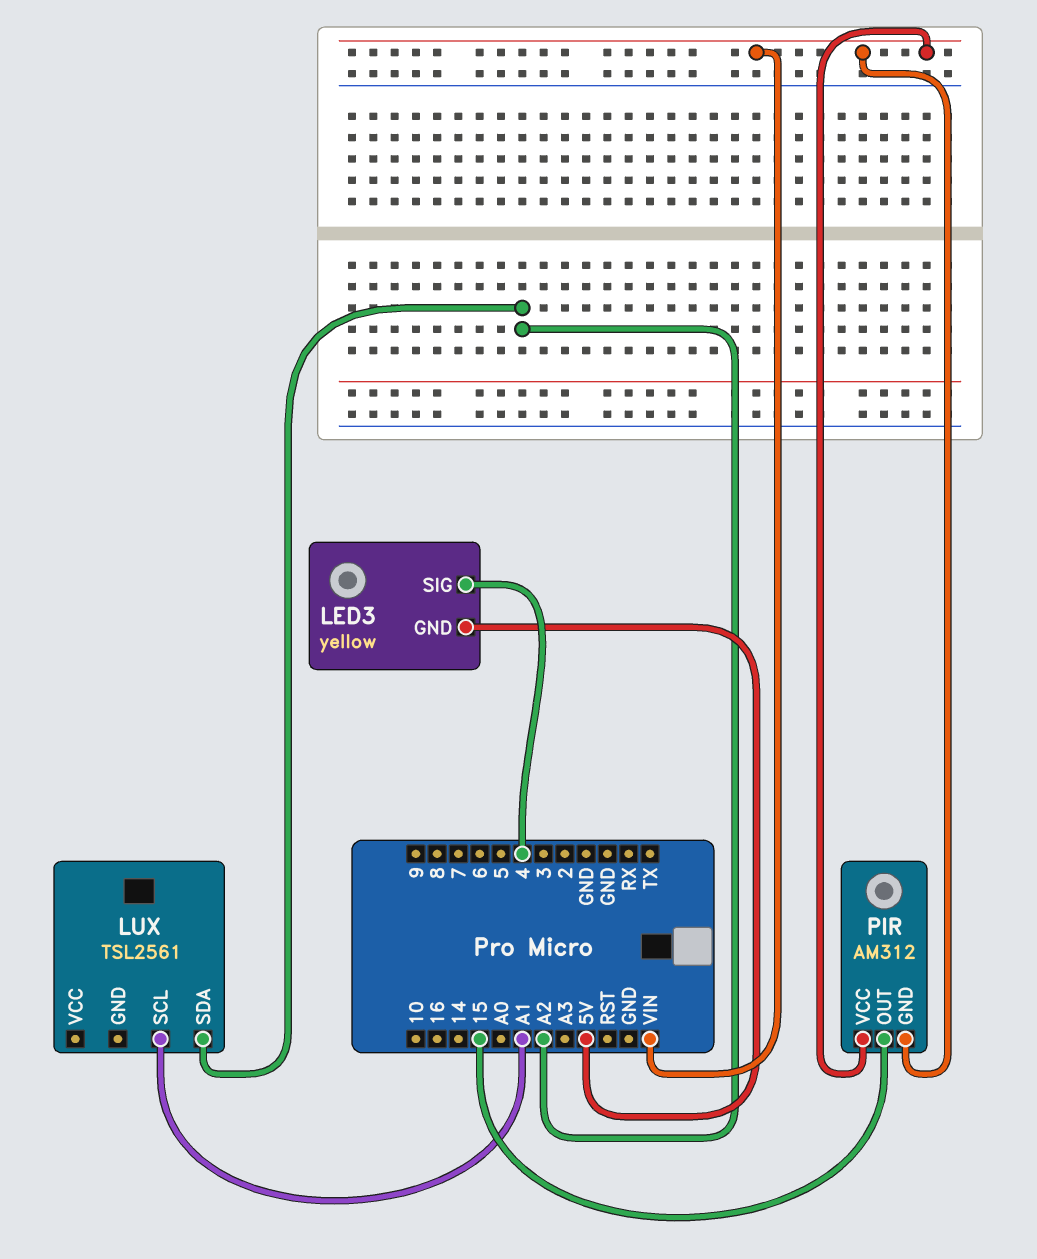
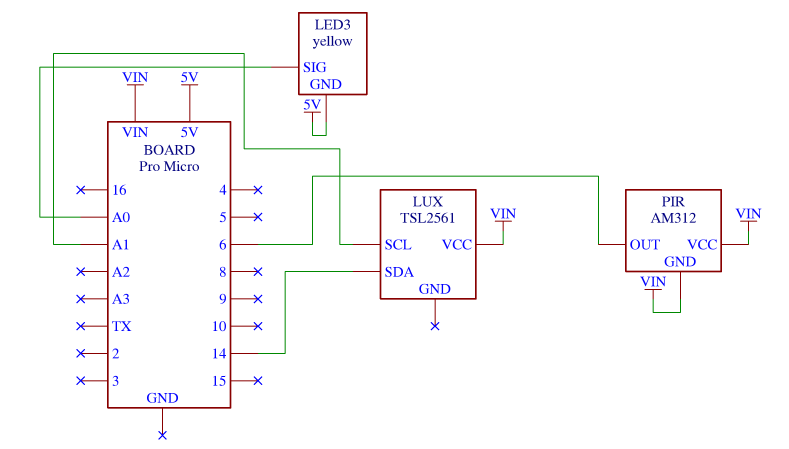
LED3 pin SIG: 4 -> A0
LUX pin SDA: A2 -> 14
LUX pin VCC: none -> VIN
PIR pin OUT: 15 -> 6

